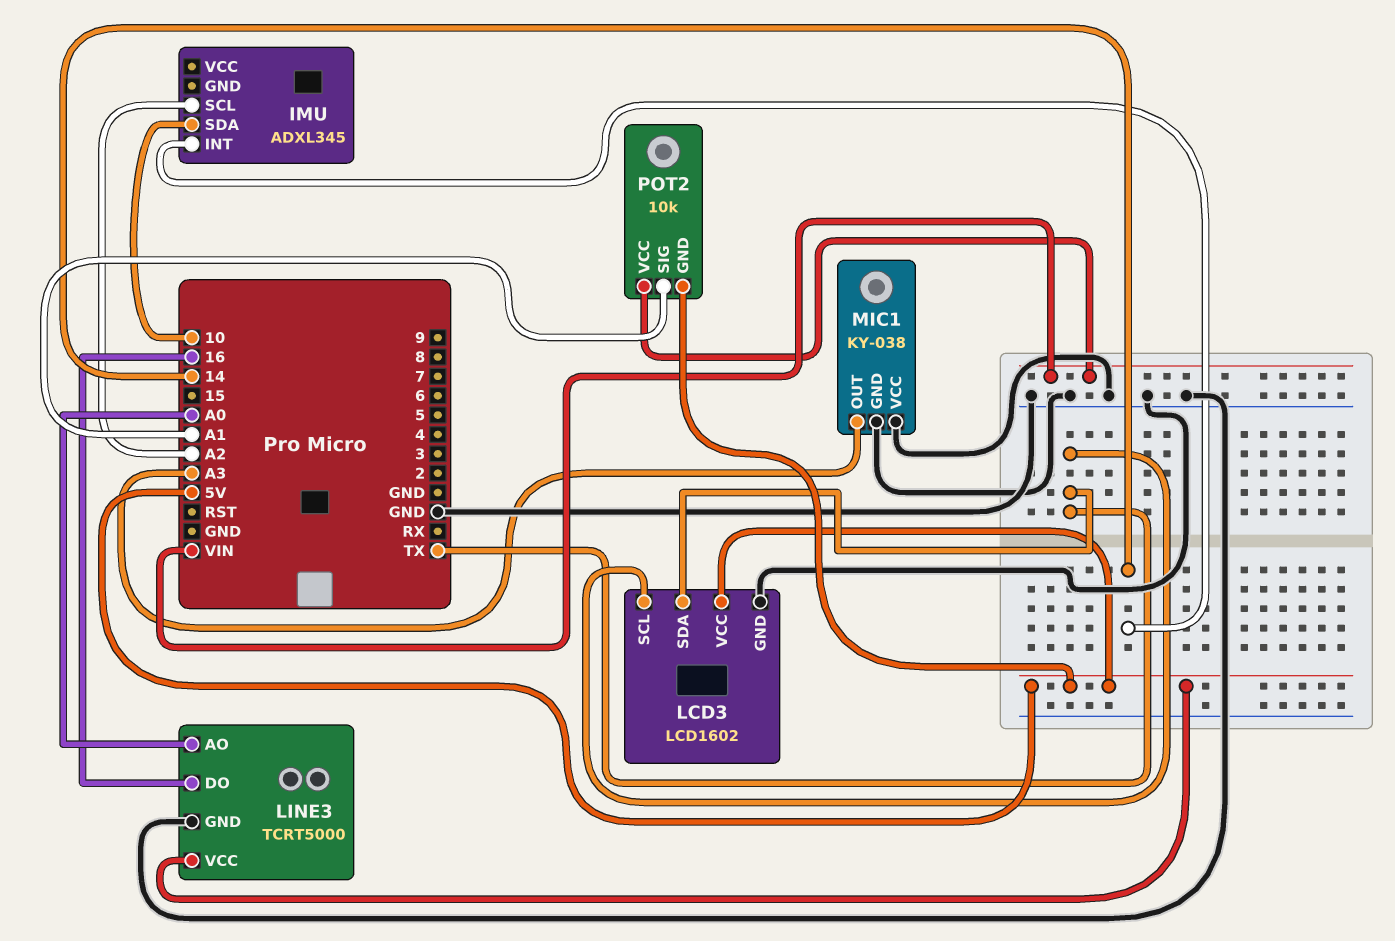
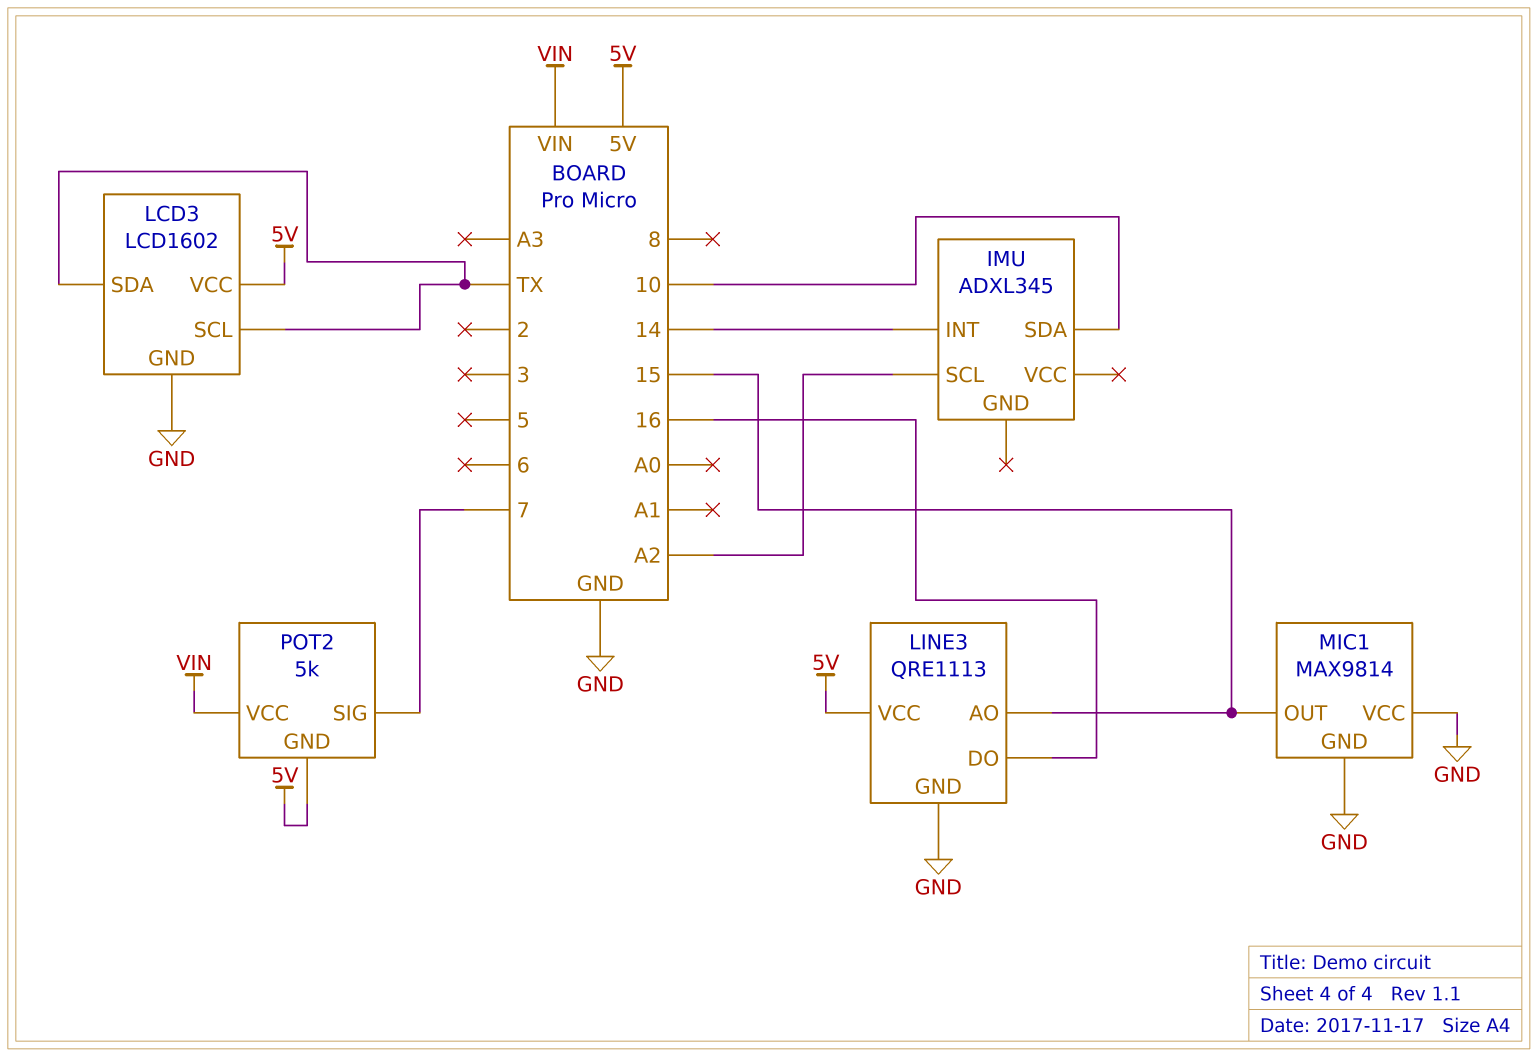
LINE3: TCRT5000 -> QRE1113
LINE3 pin AO: A0 -> 15
MIC1: KY-038 -> MAX9814
MIC1 pin OUT: A3 -> 15
POT2: 10k -> 5k
POT2 pin SIG: A1 -> 7

